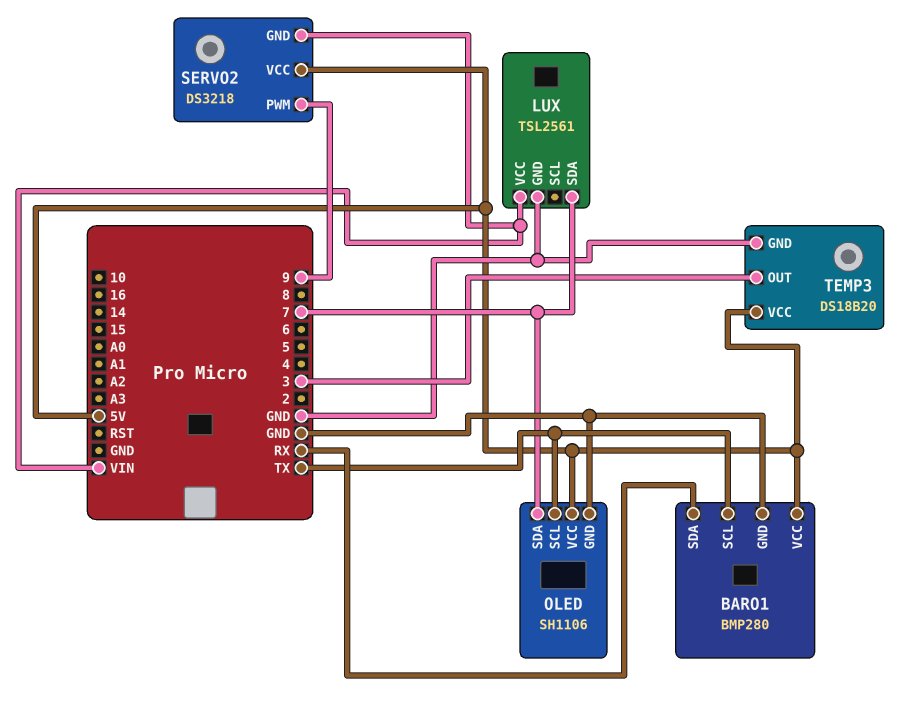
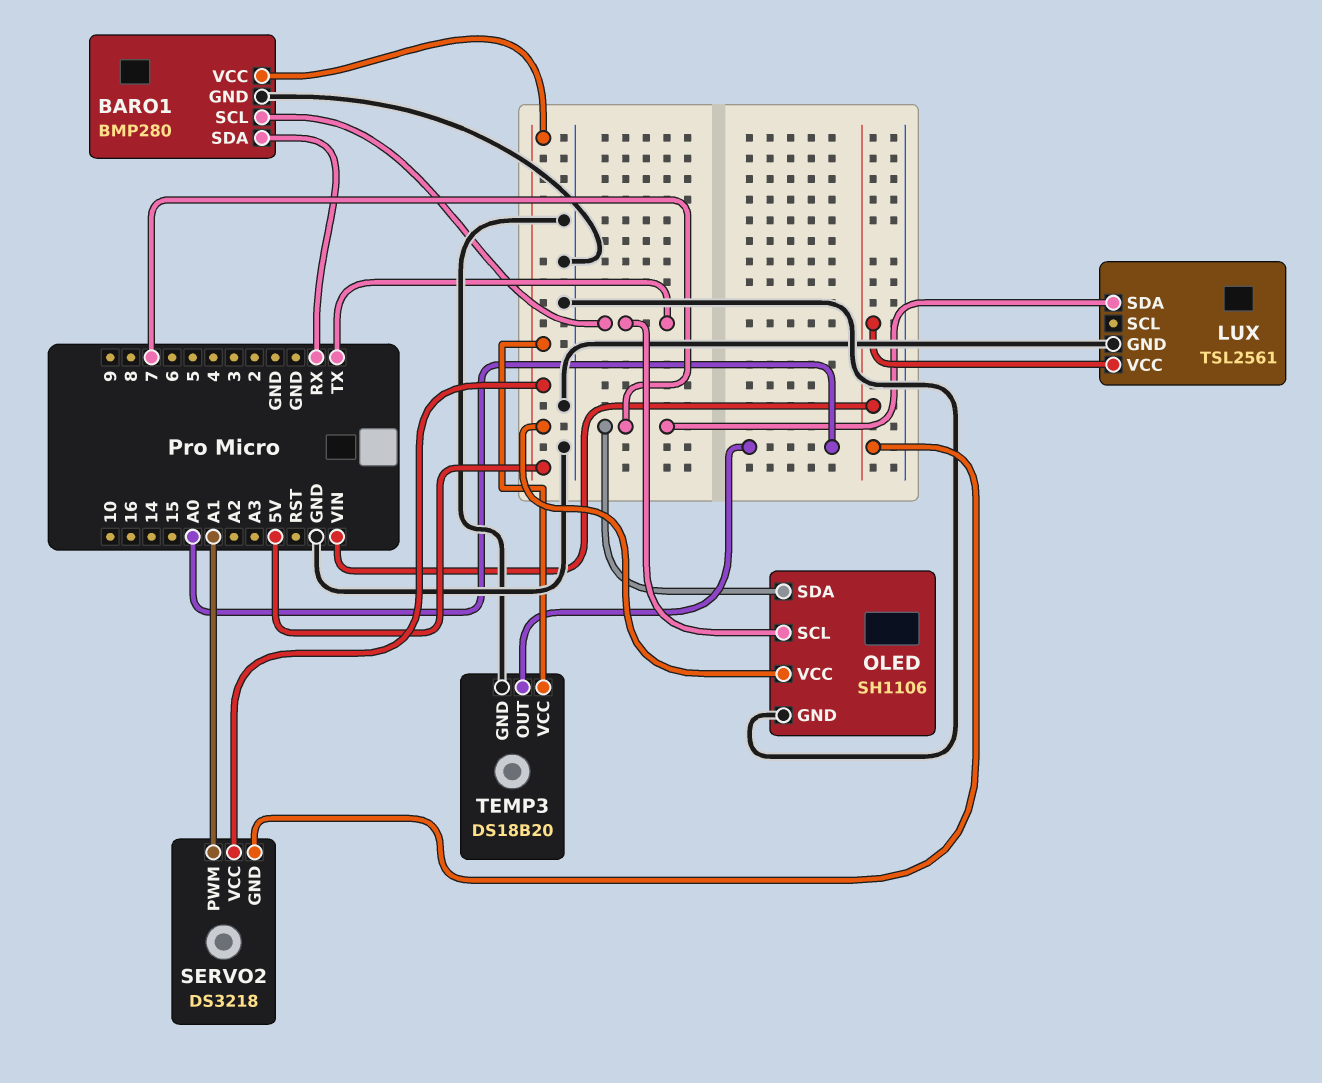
SERVO2 pin PWM: 9 -> A1
TEMP3 pin OUT: 3 -> A0

